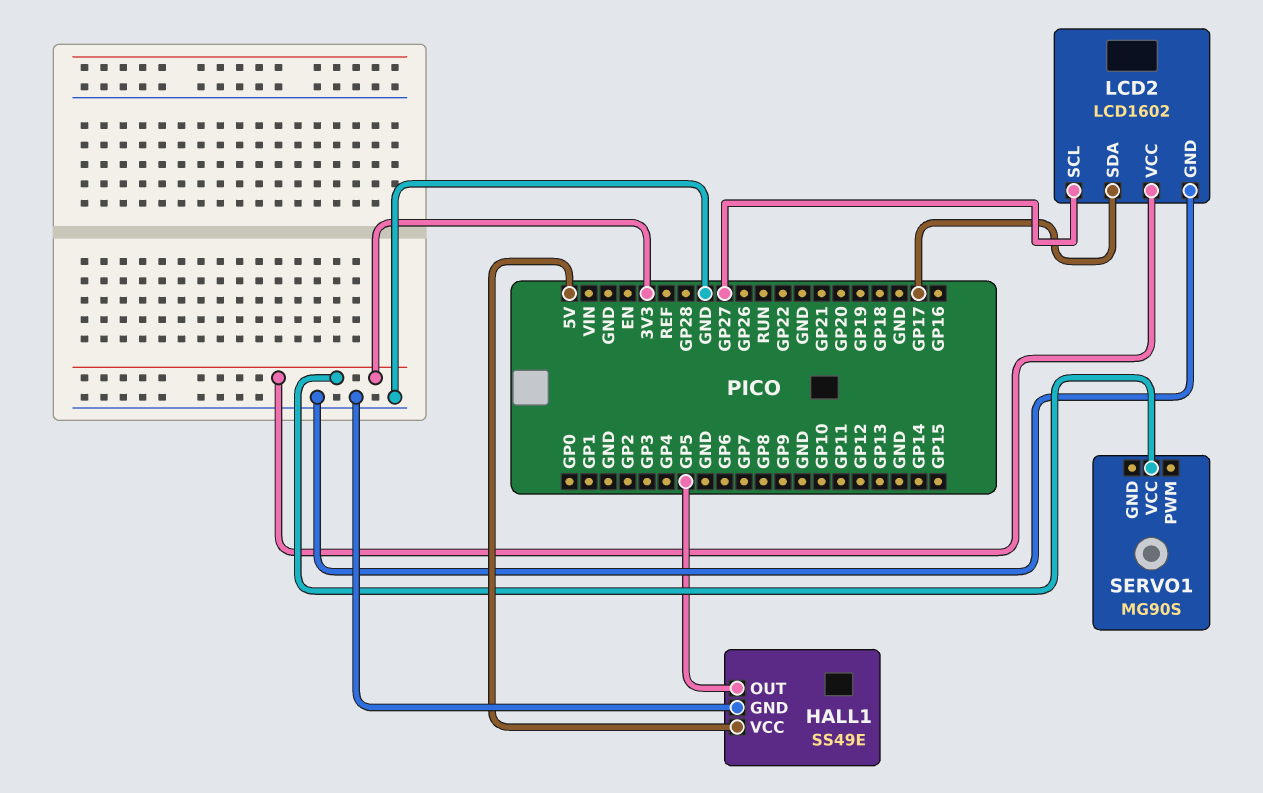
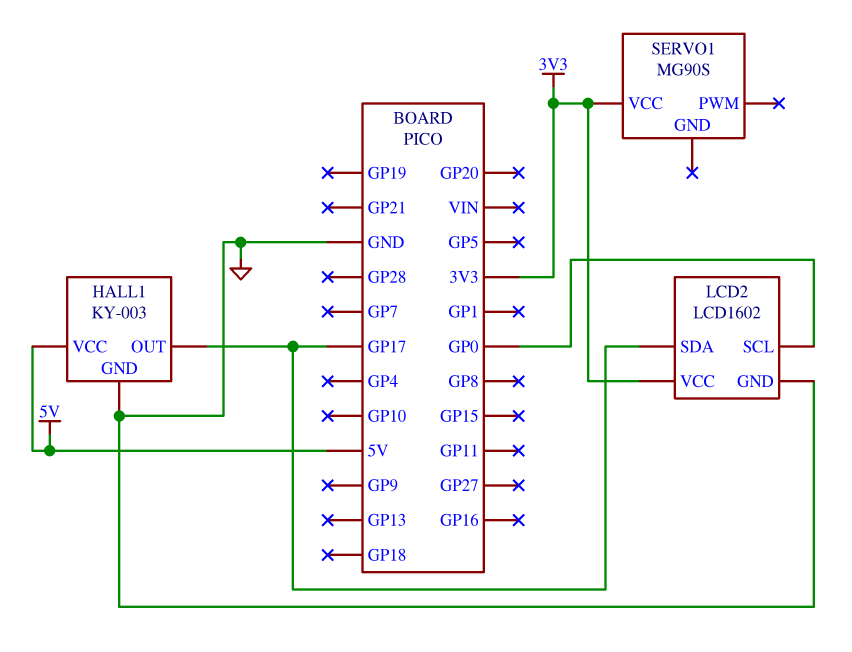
HALL1: SS49E -> KY-003
HALL1 pin OUT: GP5 -> GP17
LCD2 pin SCL: GP27 -> GP0

